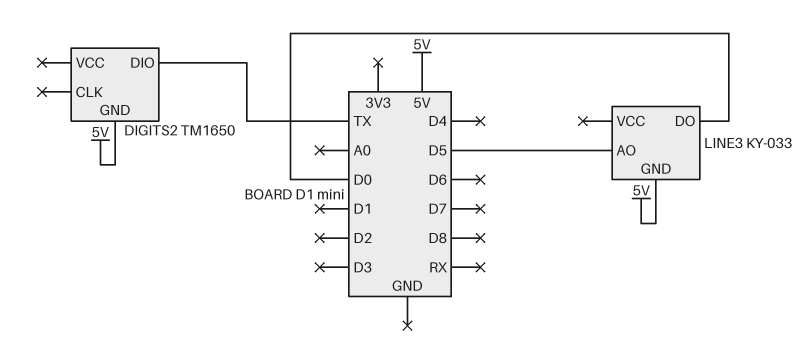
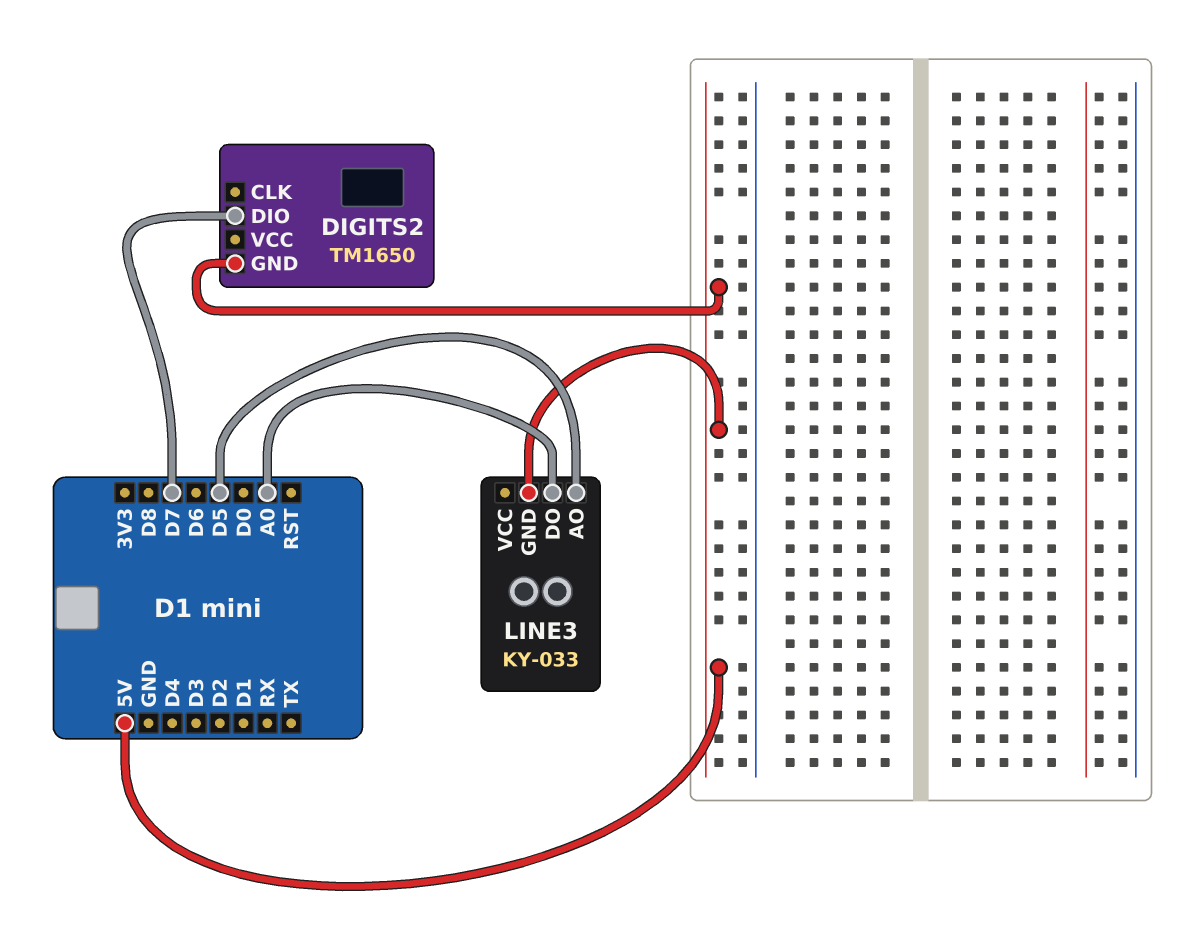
DIGITS2 pin DIO: TX -> D7
LINE3 pin DO: D0 -> A0

